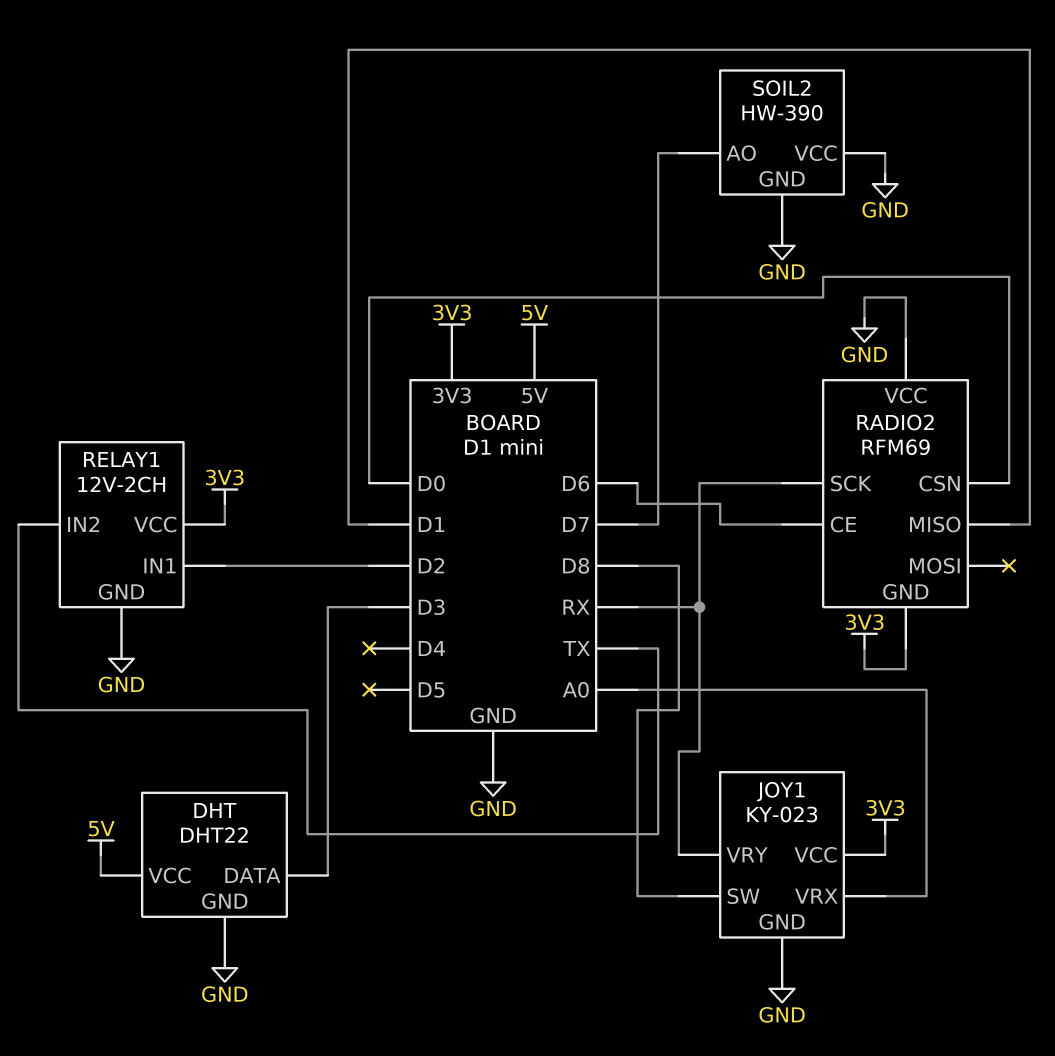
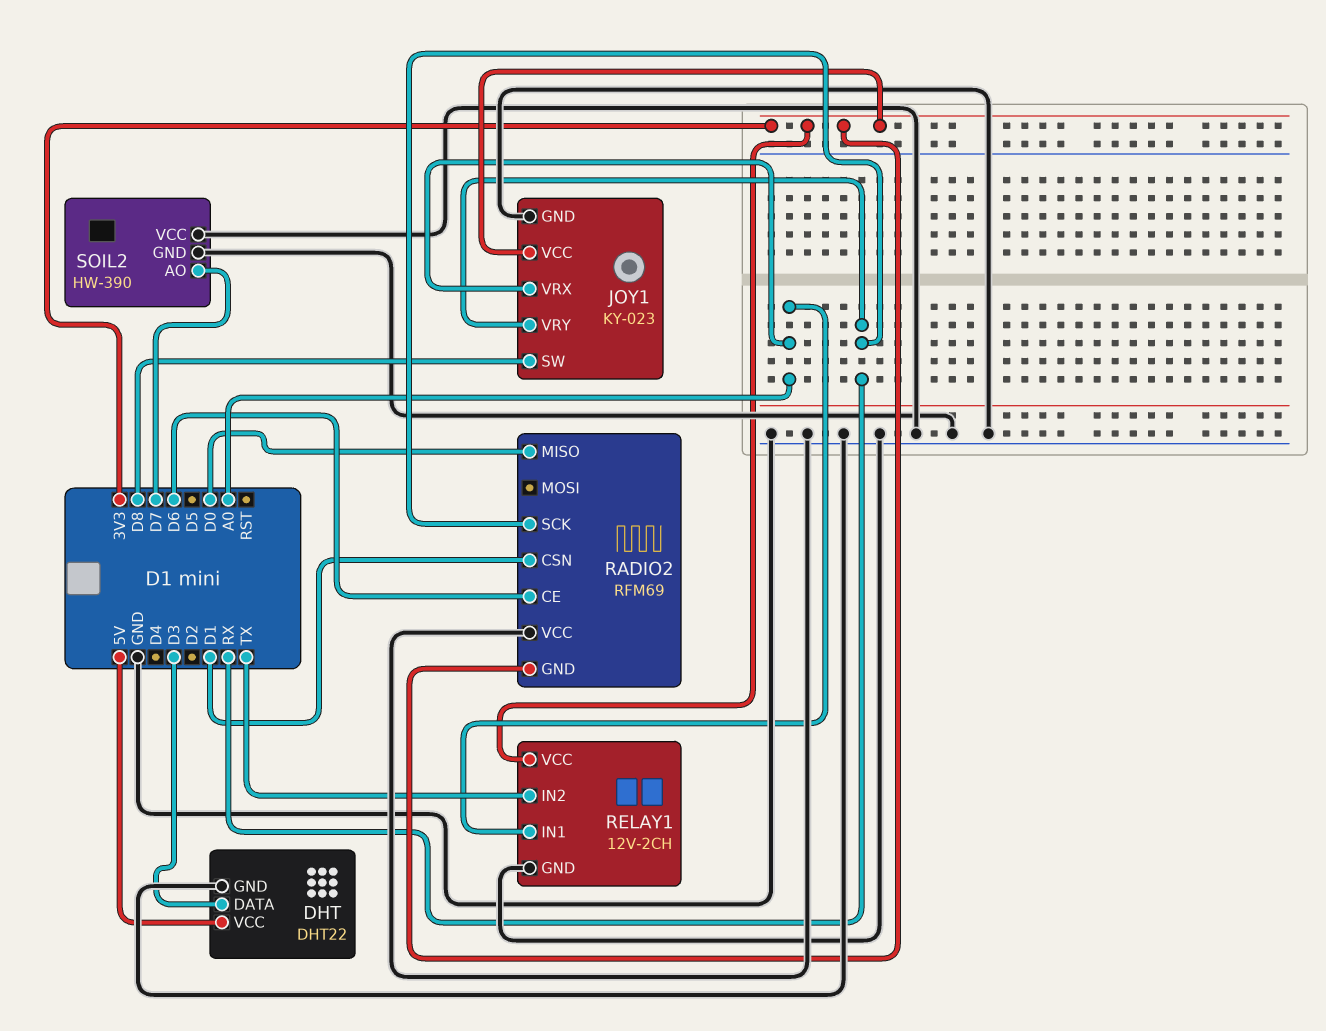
RADIO2 pin CSN: D0 -> D1
RADIO2 pin MISO: D1 -> D0
RELAY1 pin IN1: D2 -> A0

